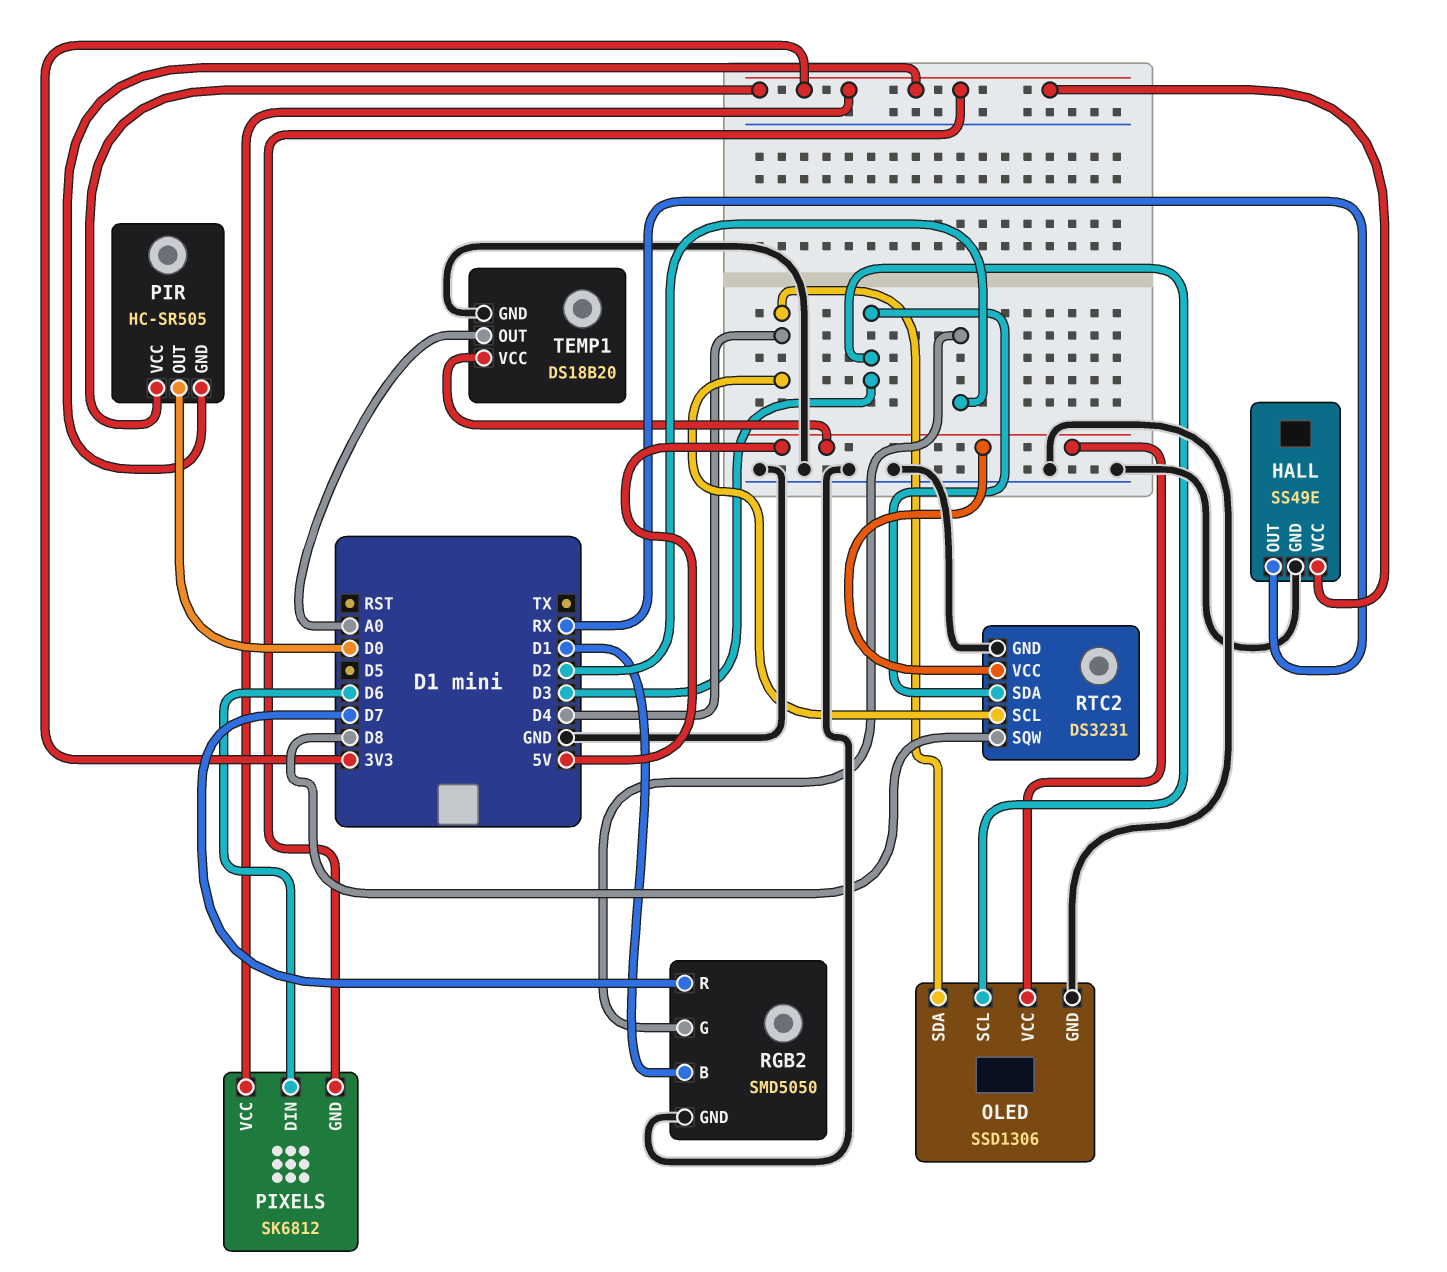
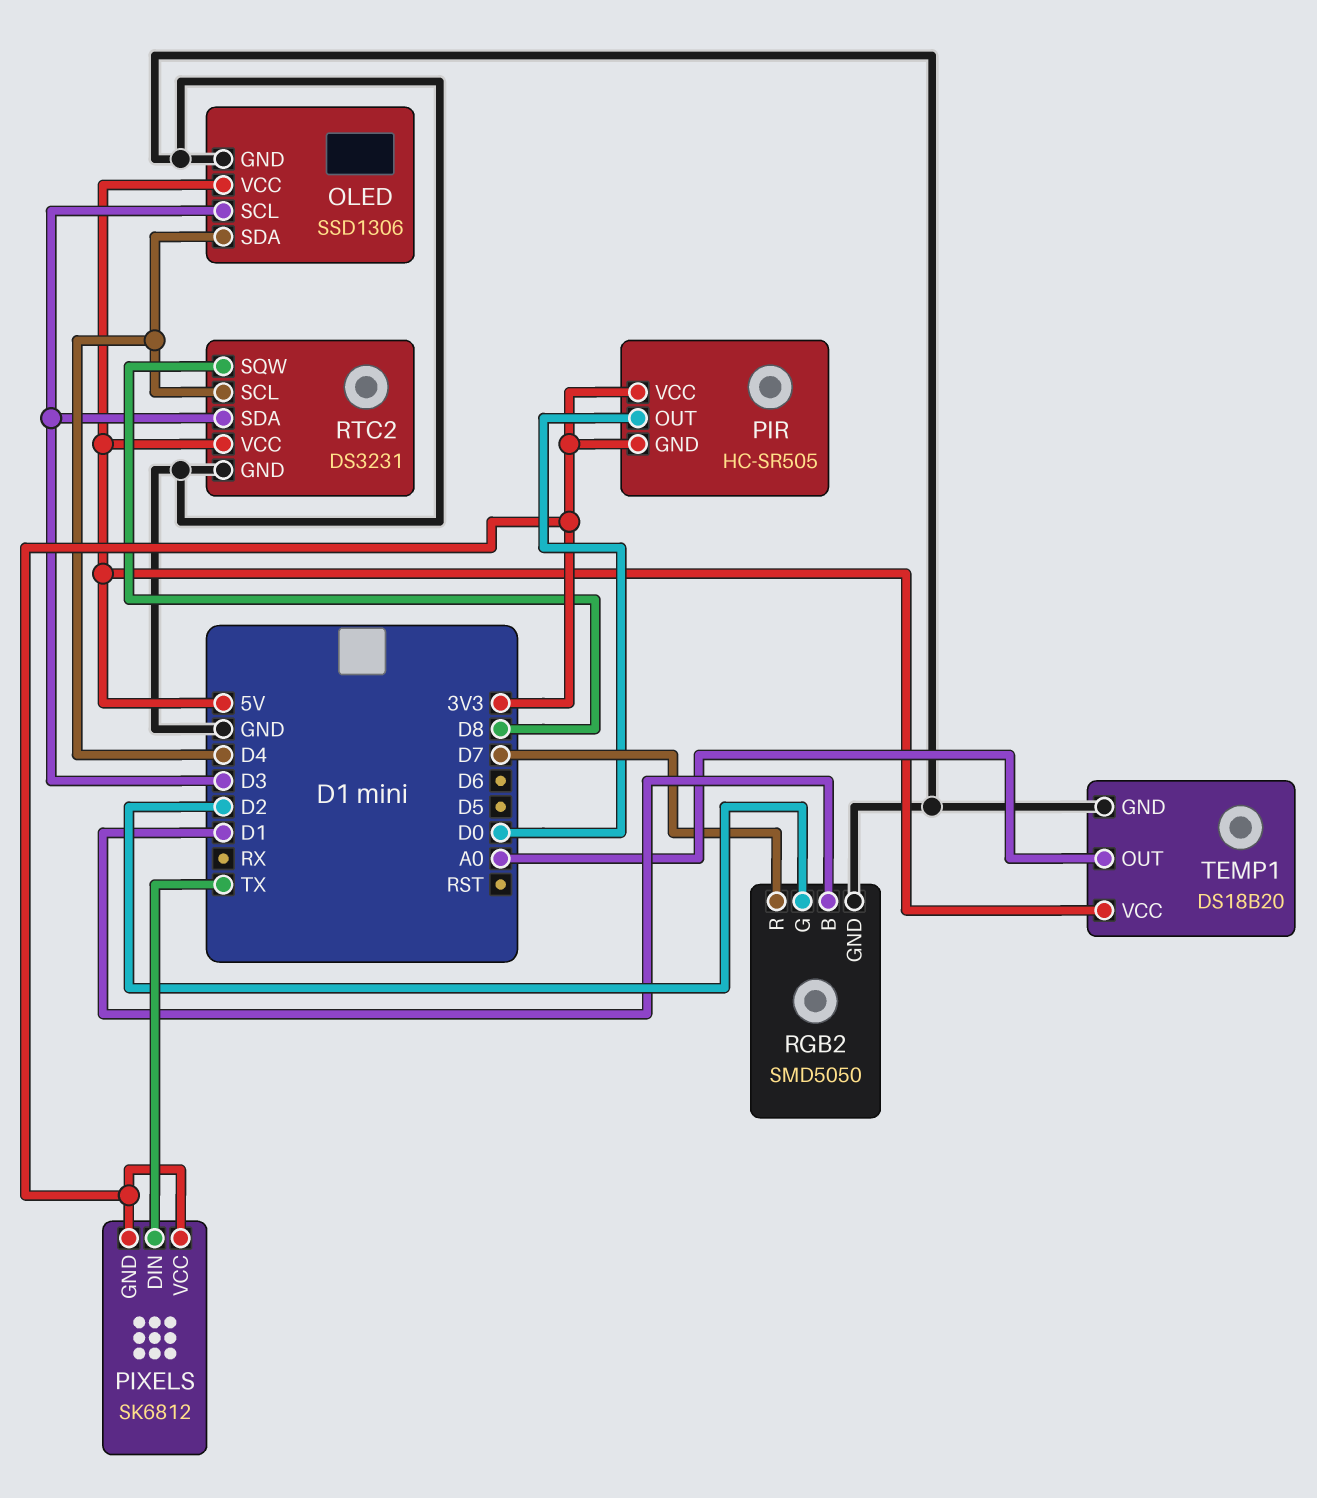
HALL: SS49E -> none
HALL pin GND: GND -> none
HALL pin OUT: RX -> none
HALL pin VCC: 3V3 -> none
PIXELS pin DIN: D6 -> TX

